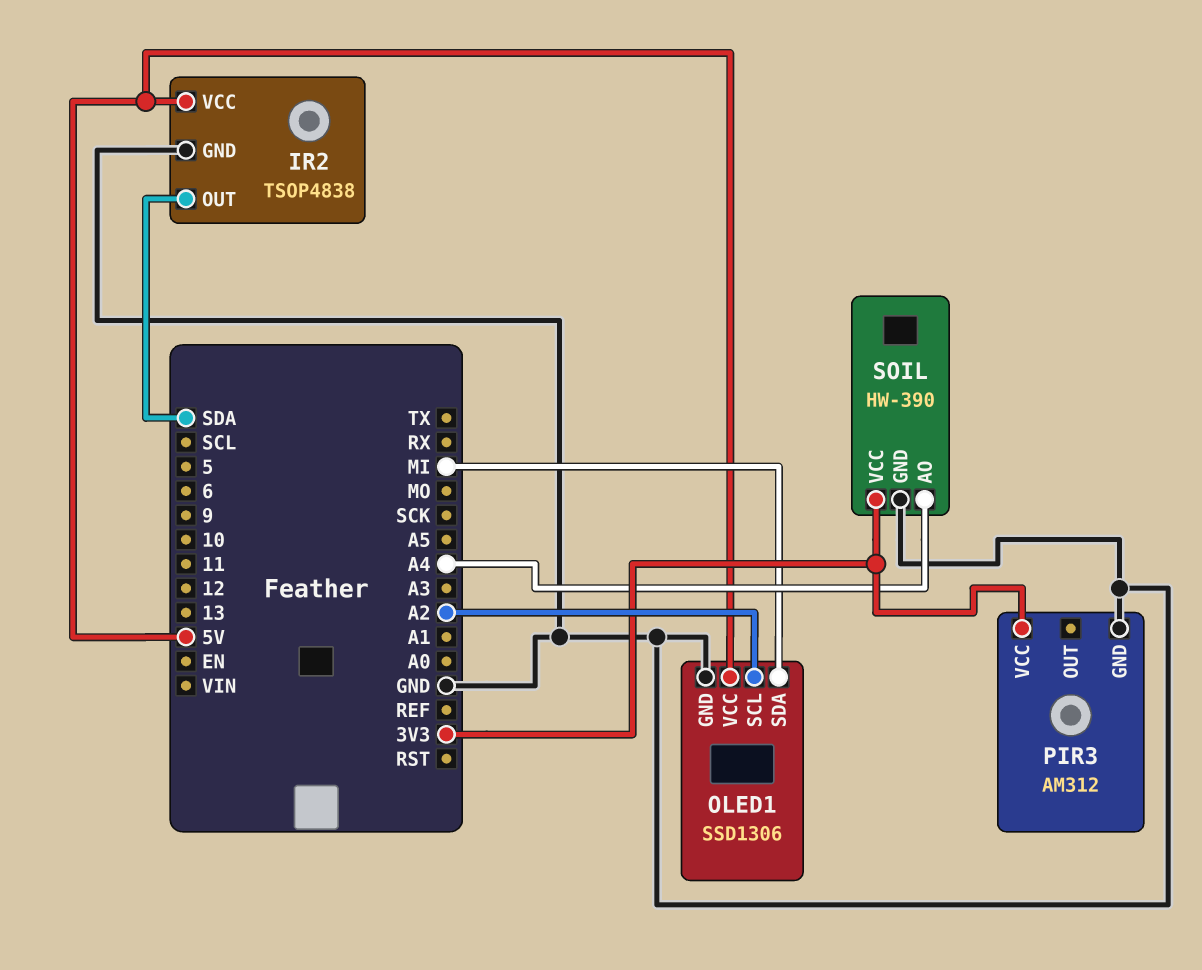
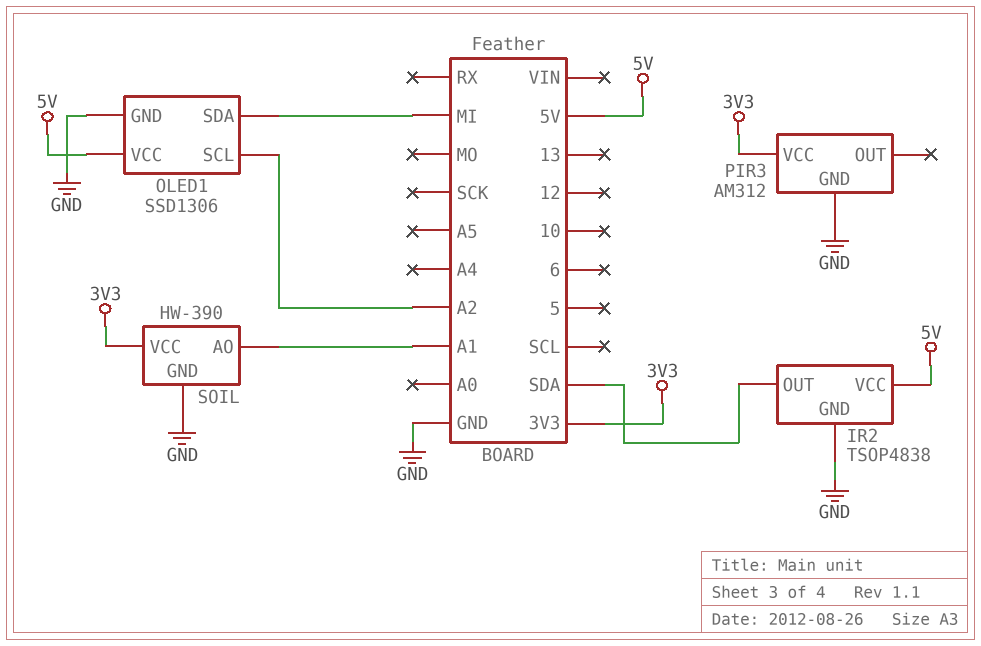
SOIL pin AO: A4 -> A1

